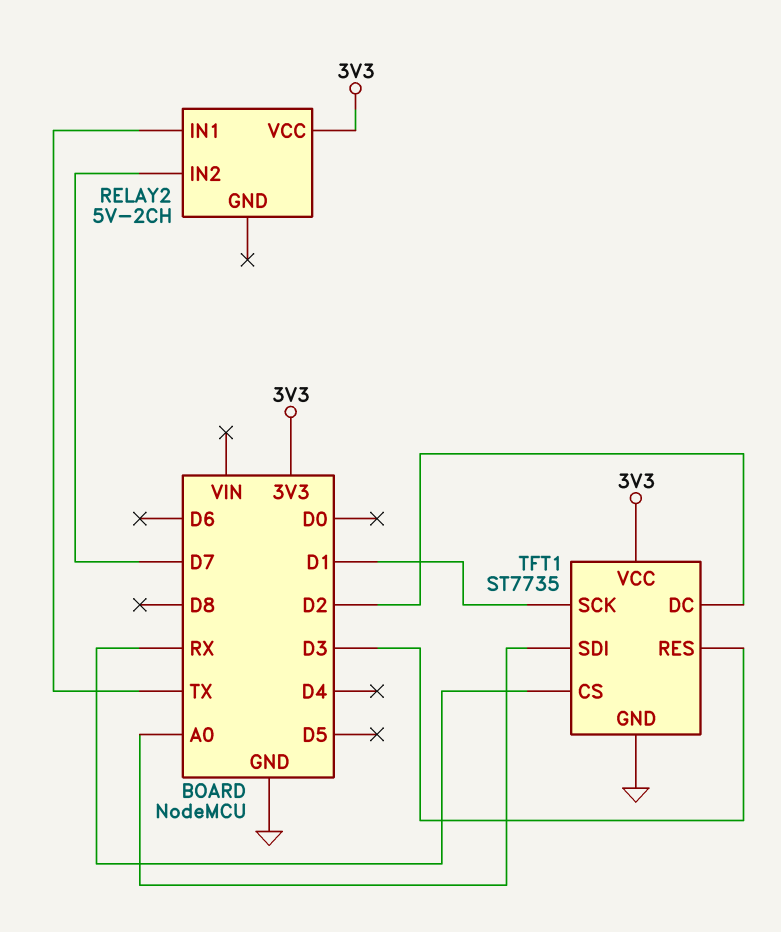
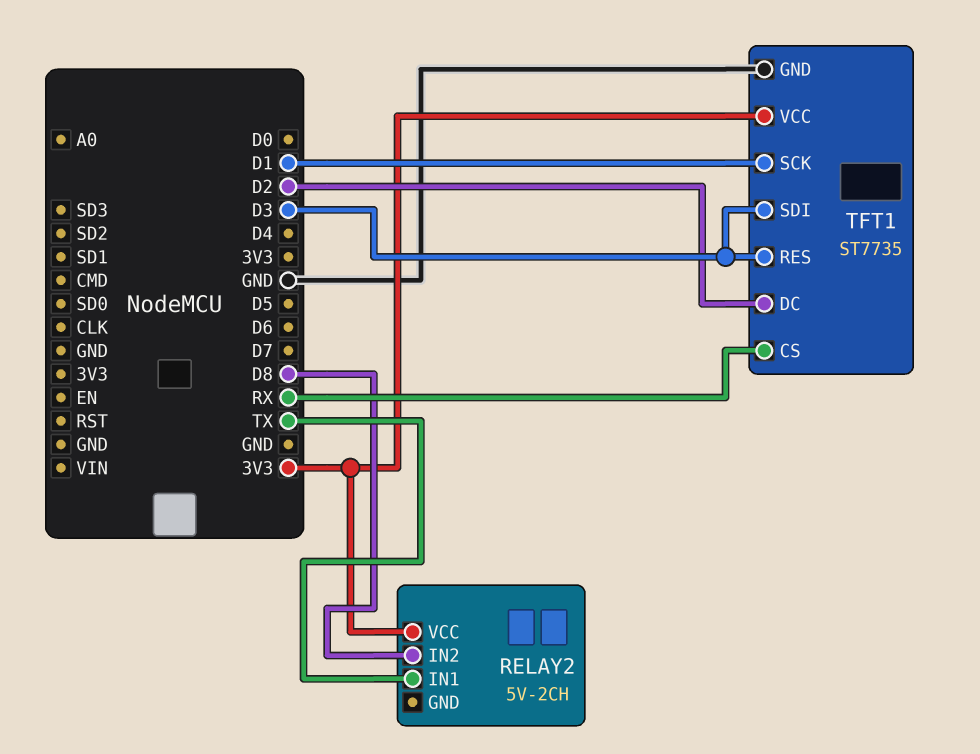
RELAY2 pin IN2: D7 -> D8
TFT1 pin SDI: A0 -> D3

